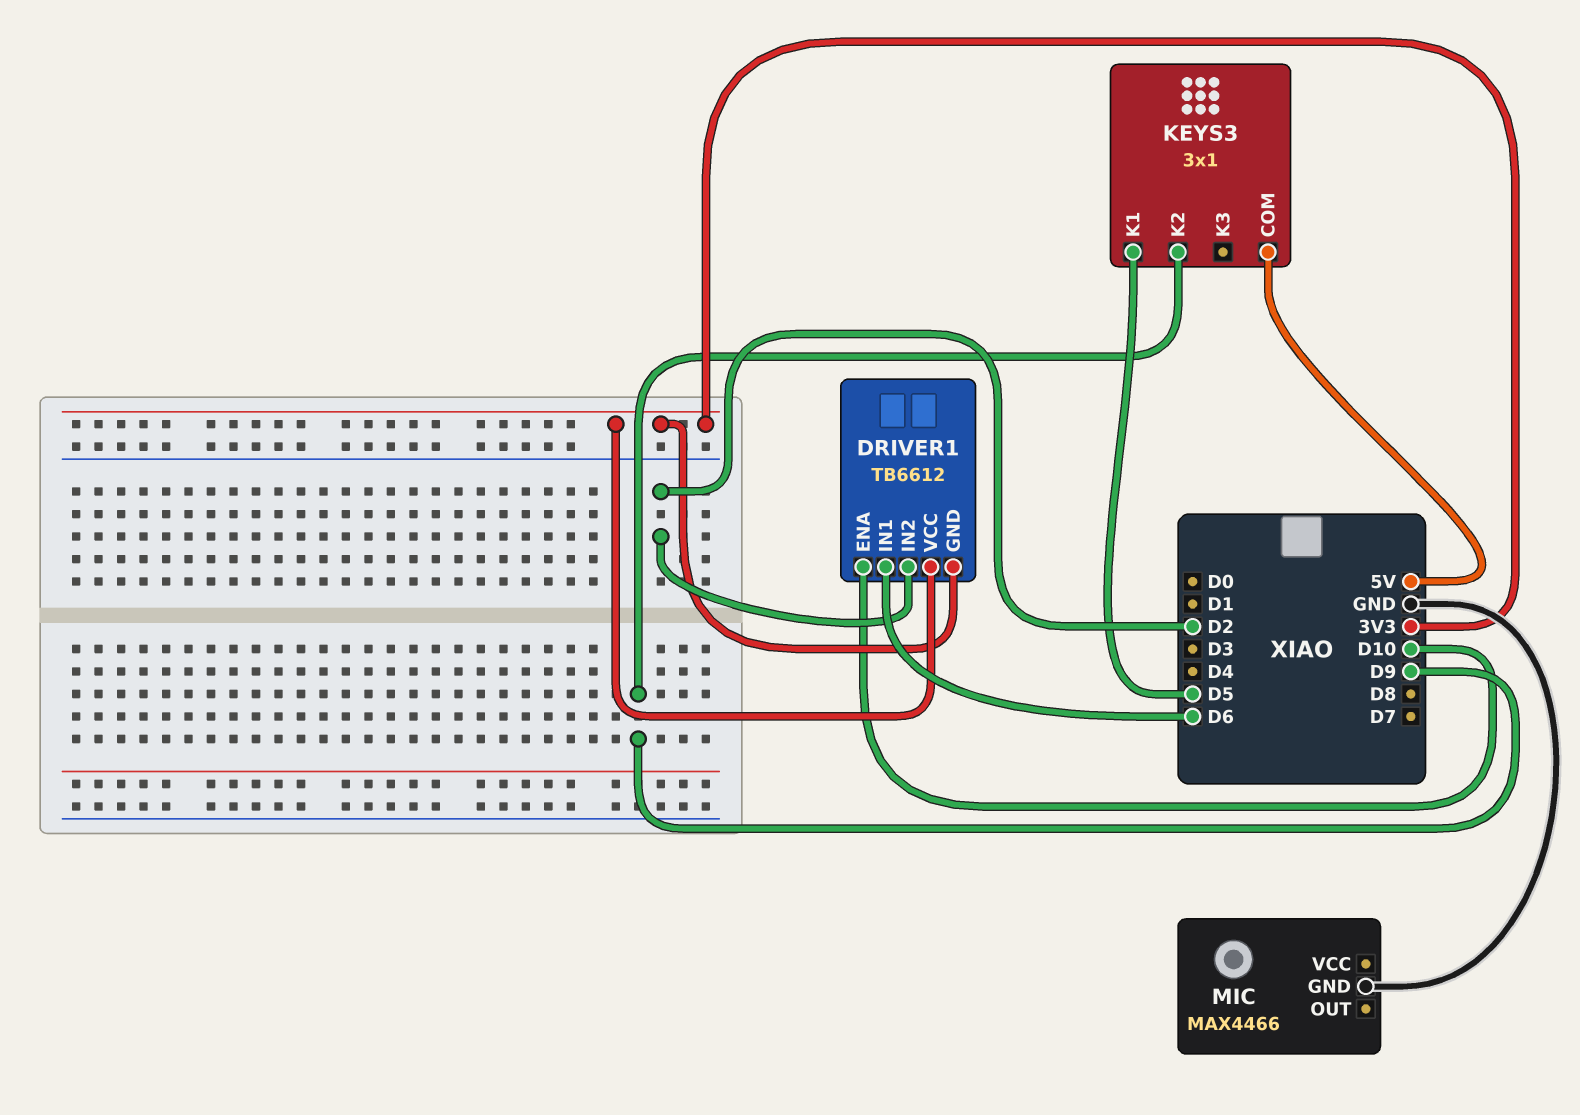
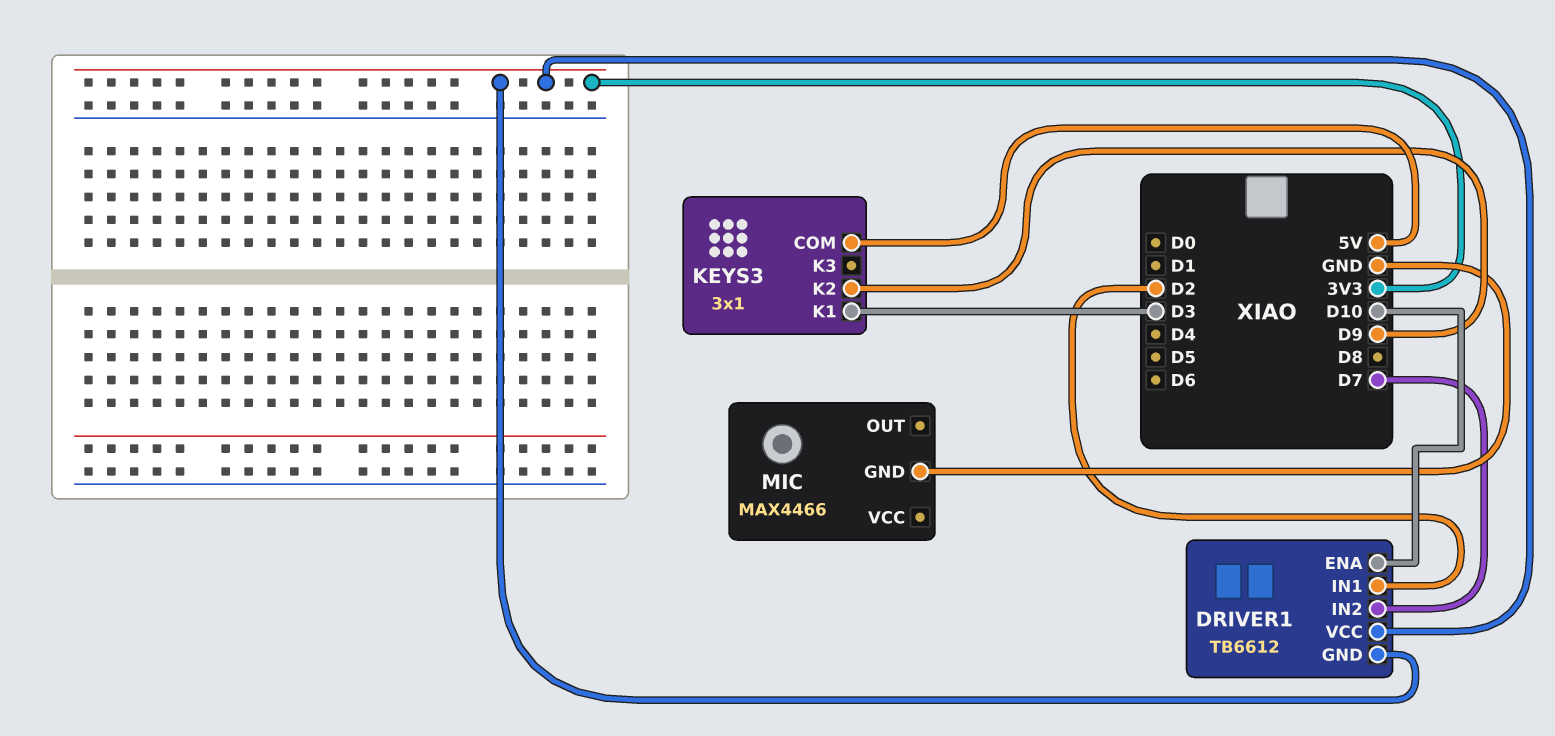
DRIVER1 pin IN1: D6 -> D2
DRIVER1 pin IN2: D2 -> D7
KEYS3 pin K1: D5 -> D3

